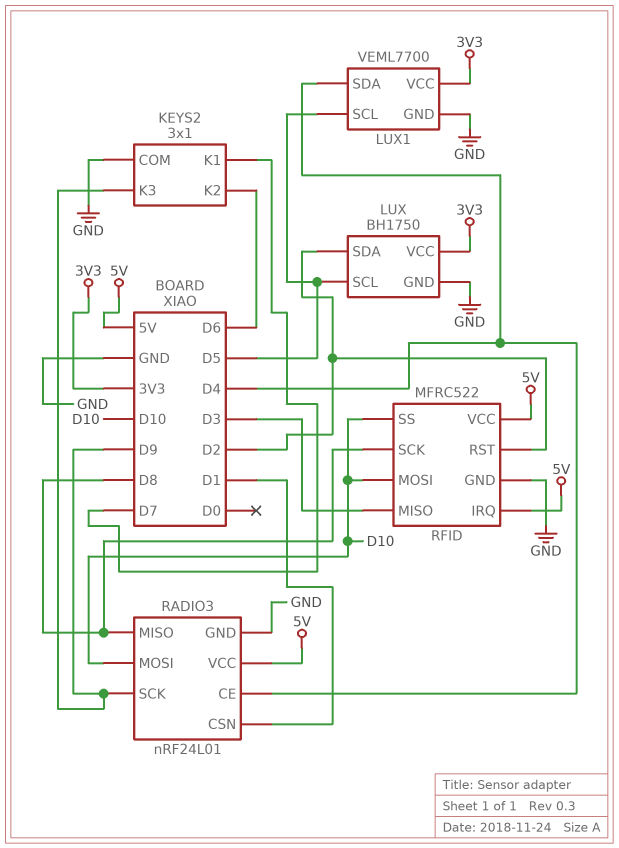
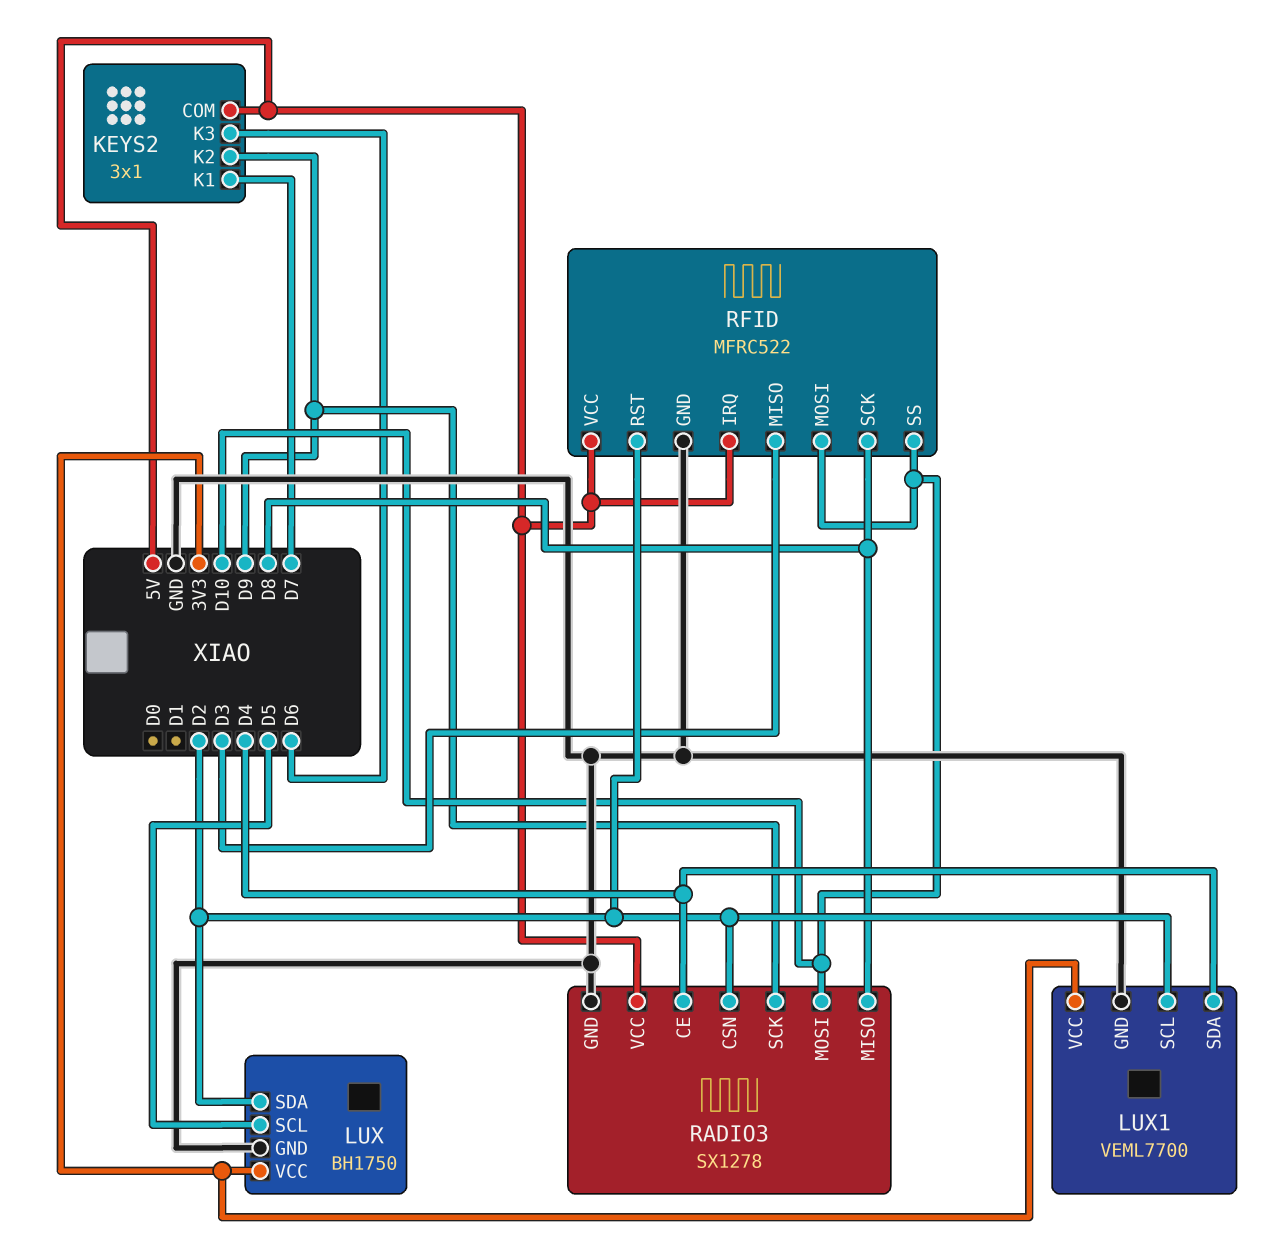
KEYS2 pin COM: GND -> 5V
KEYS2 pin K2: D6 -> D9
KEYS2 pin K3: D9 -> D6
LUX1 pin SCL: D5 -> D2
RADIO3: nRF24L01 -> SX1278
RADIO3 pin CSN: D1 -> D2

